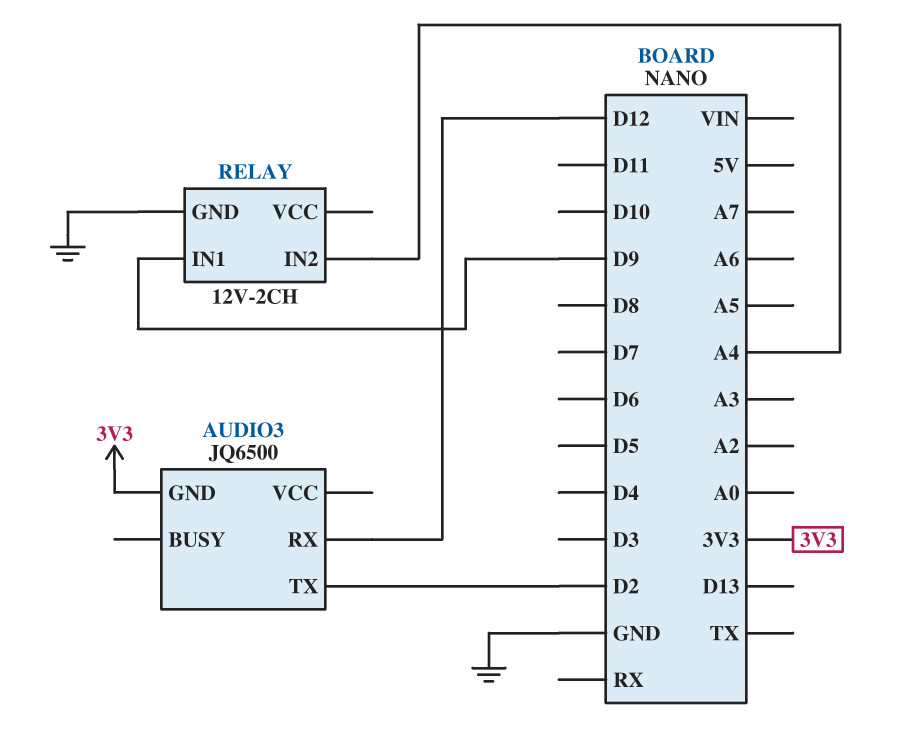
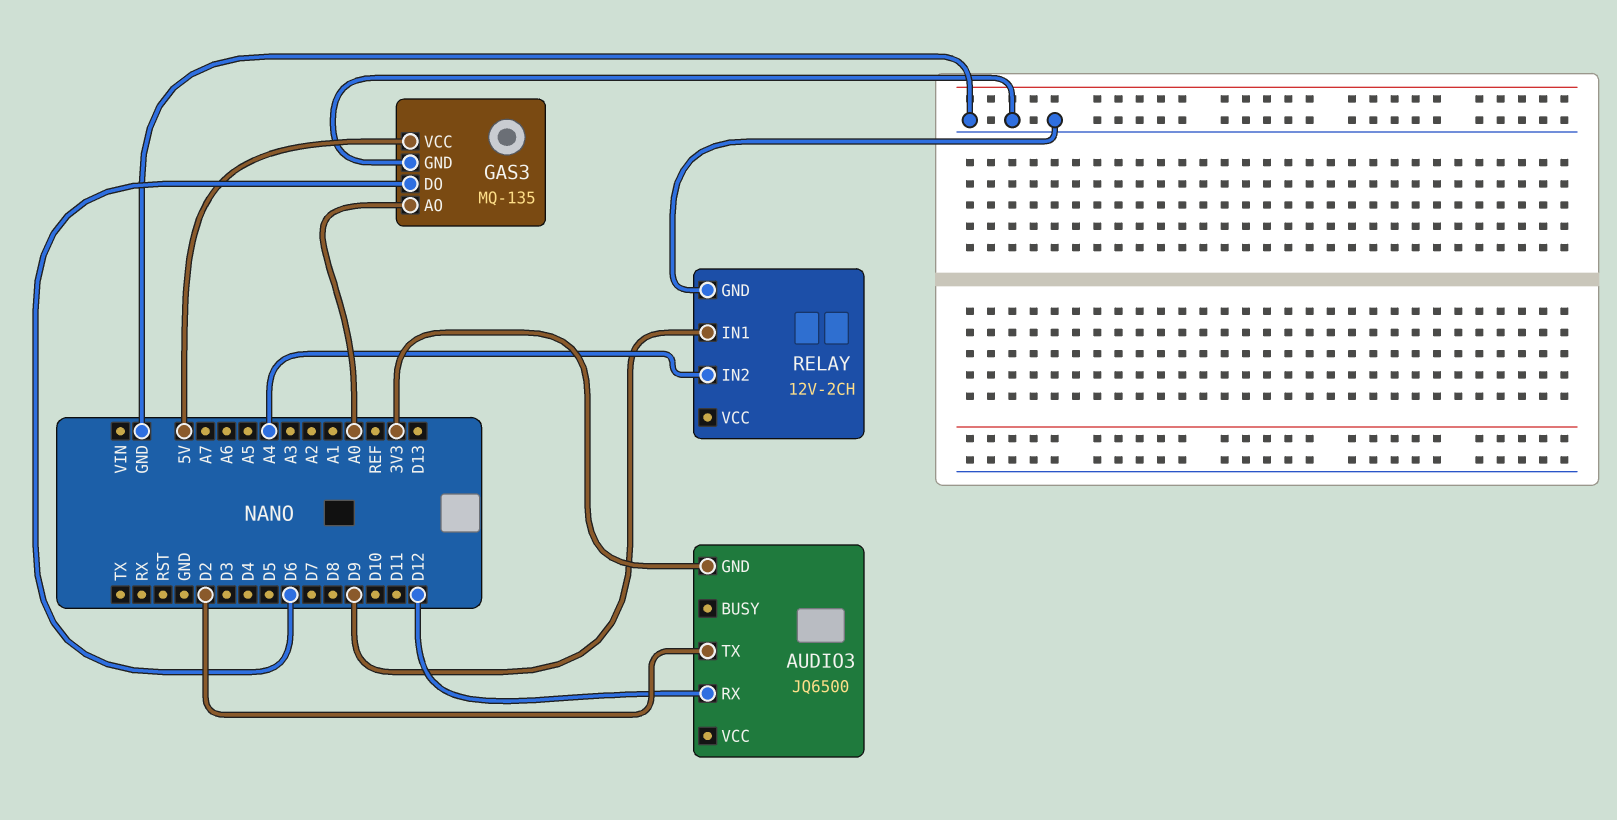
GAS3: none -> MQ-135
GAS3 pin AO: none -> A0
GAS3 pin DO: none -> D6
GAS3 pin GND: none -> GND
GAS3 pin VCC: none -> 5V

